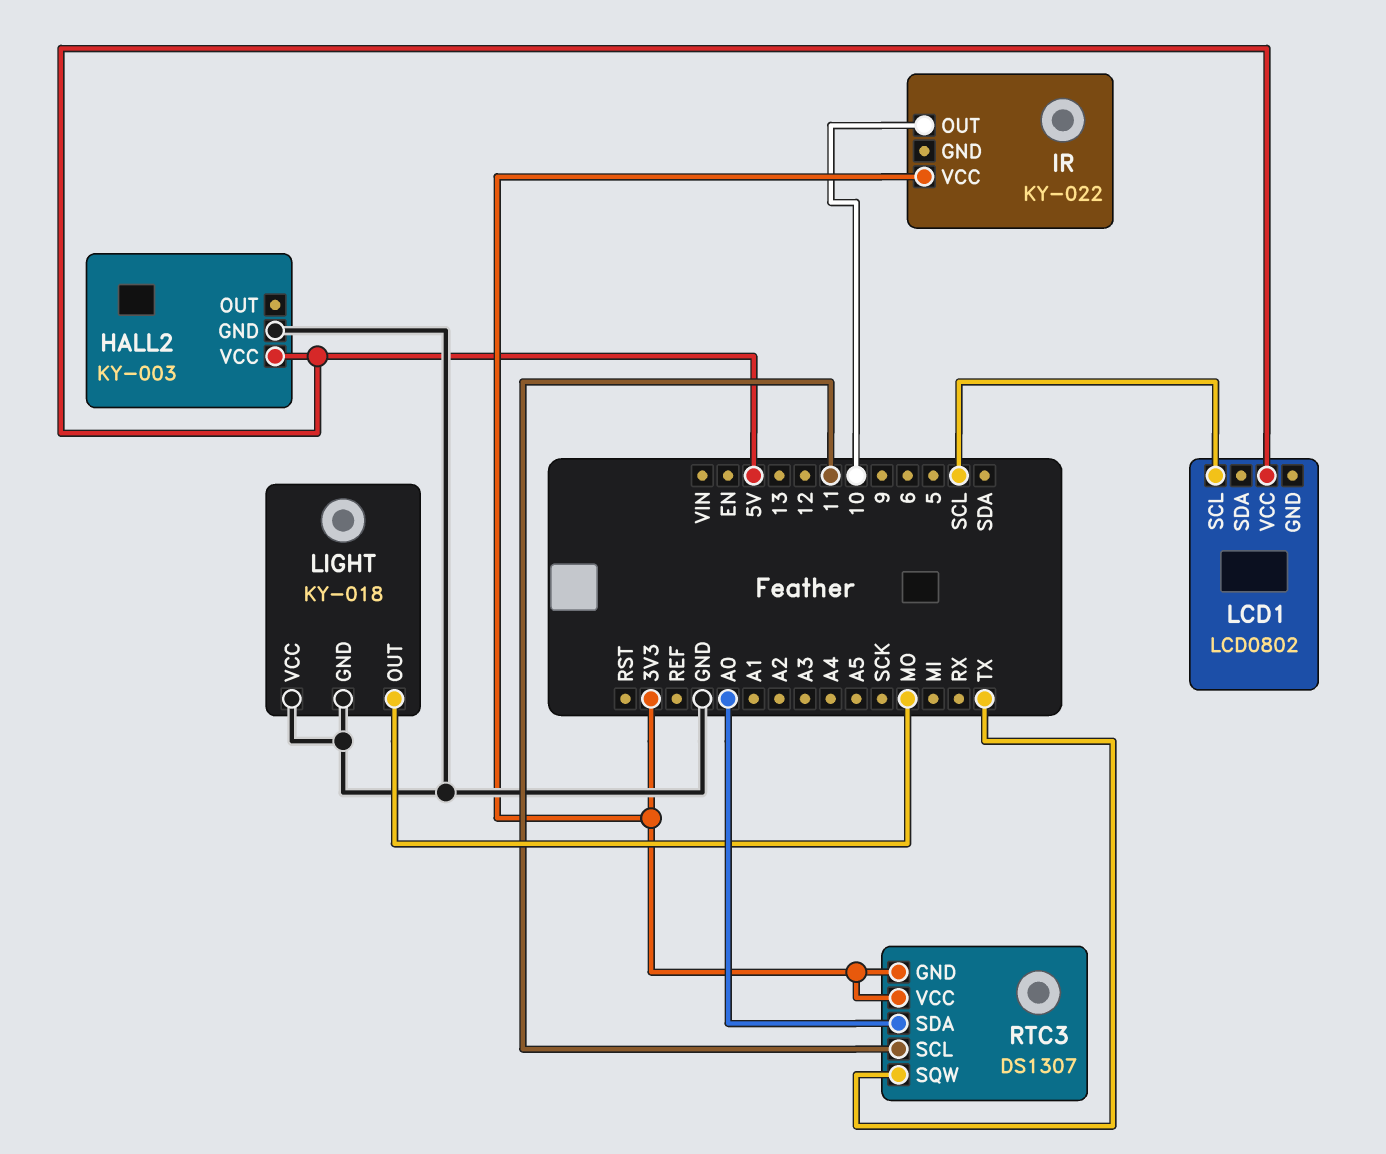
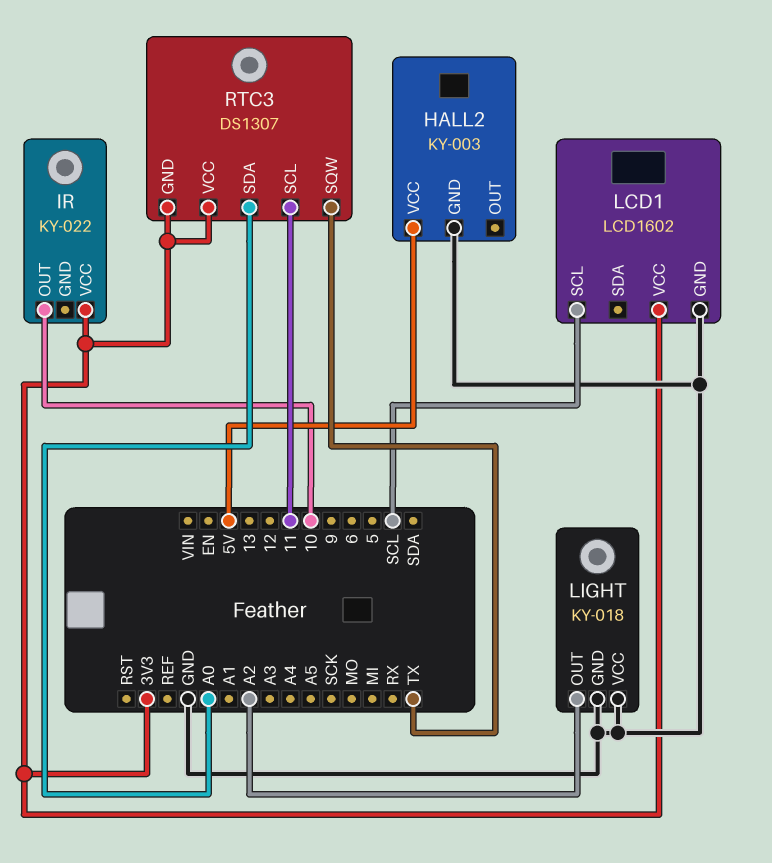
LCD1: LCD0802 -> LCD1602
LCD1 pin GND: none -> GND
LCD1 pin VCC: 5V -> 3V3
LIGHT pin OUT: MO -> A2

